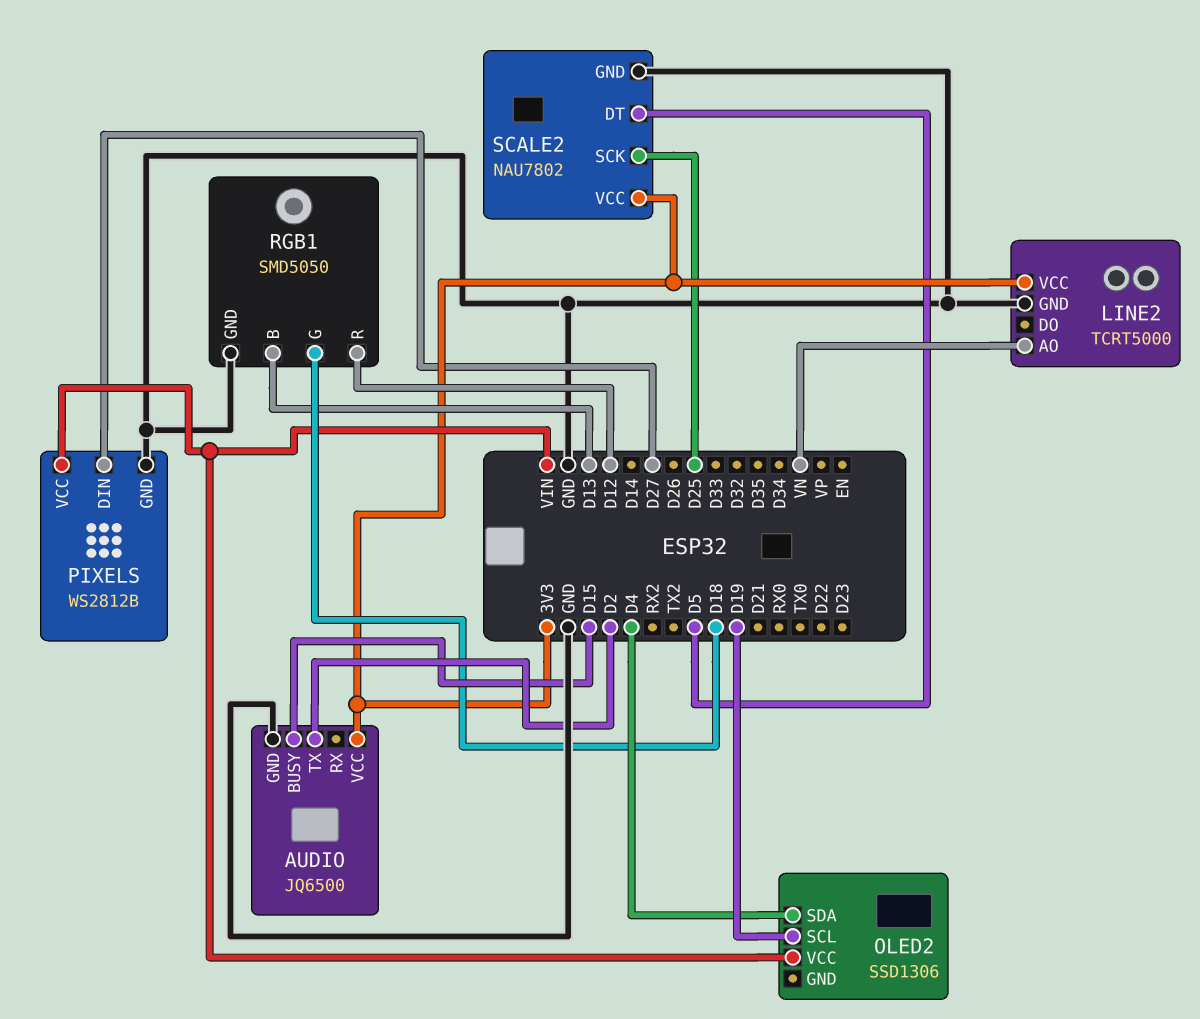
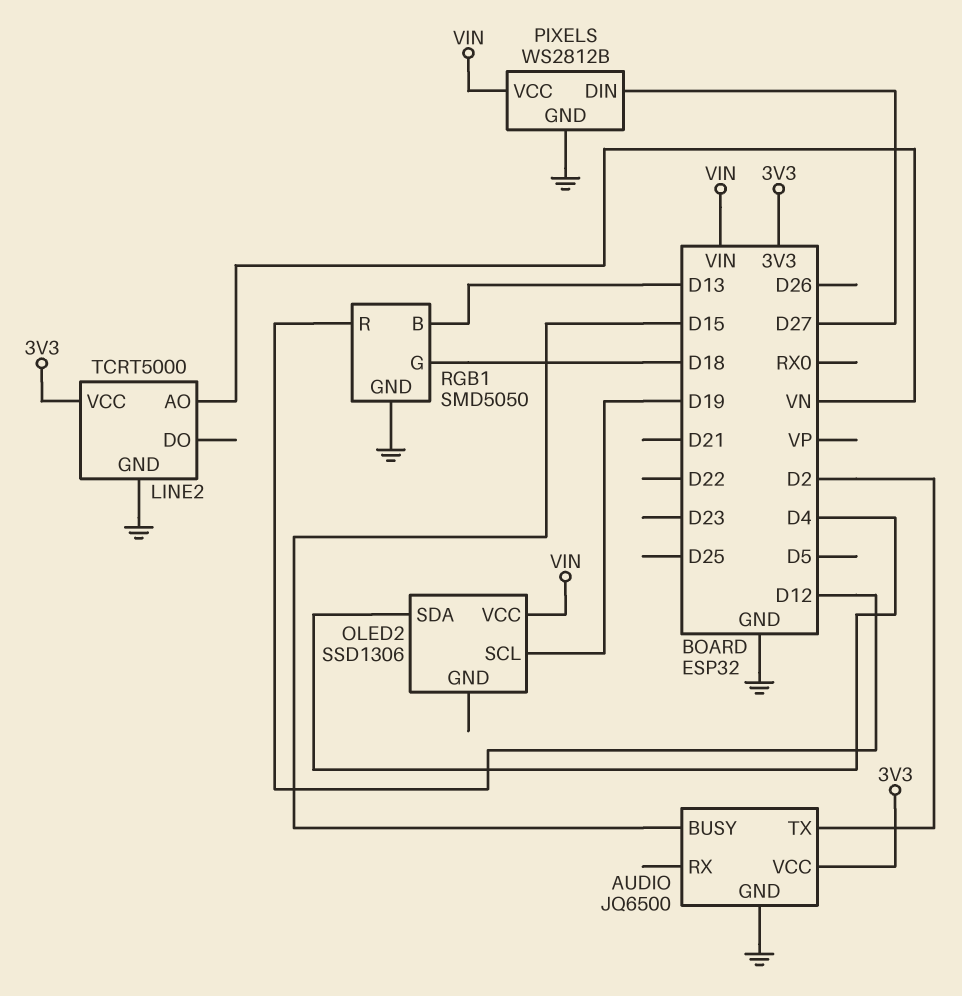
SCALE2: NAU7802 -> none
SCALE2 pin DT: D5 -> none
SCALE2 pin GND: GND -> none
SCALE2 pin SCK: D25 -> none
SCALE2 pin VCC: 3V3 -> none

